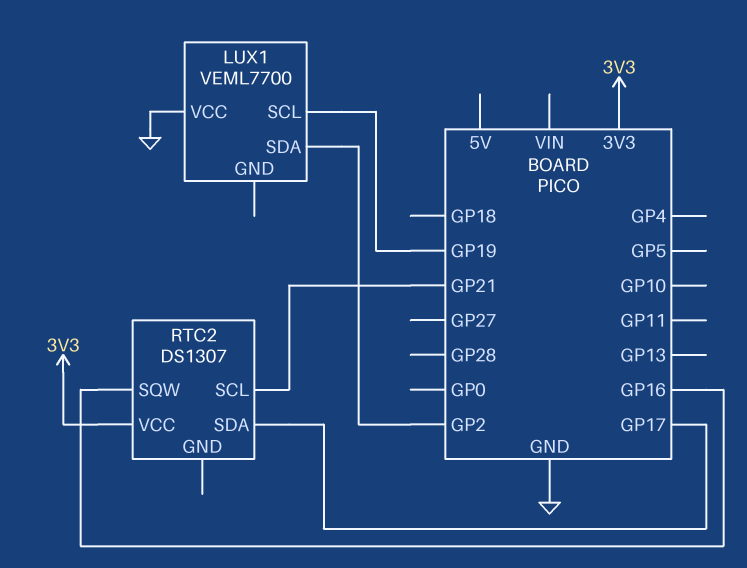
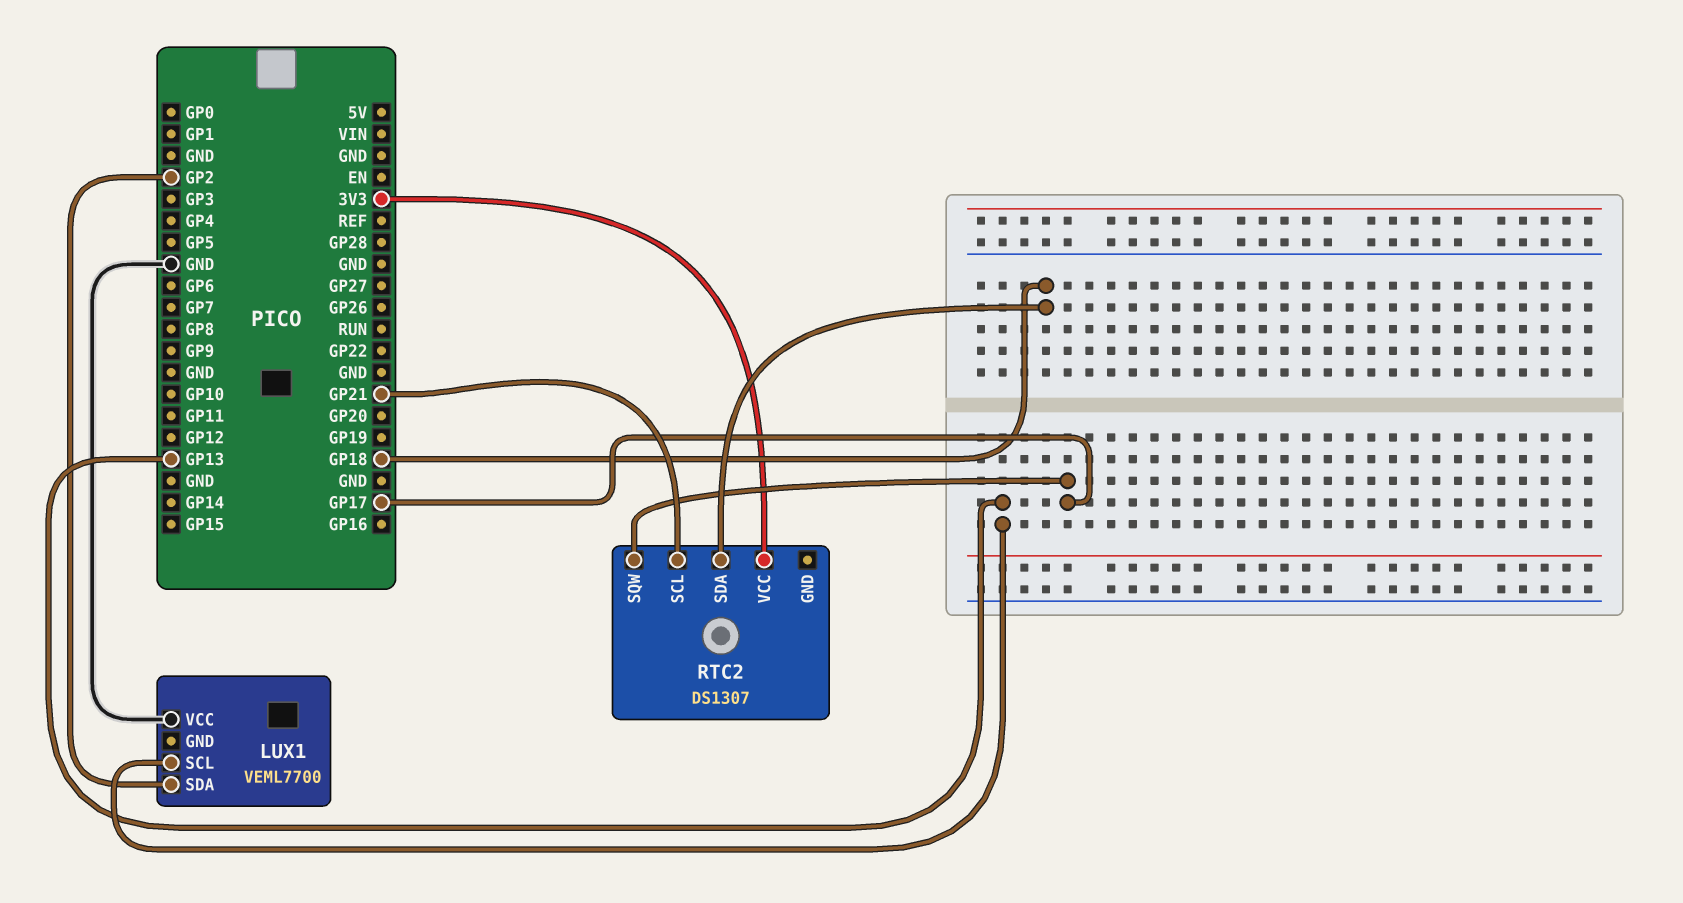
LUX1 pin SCL: GP19 -> GP13
RTC2 pin SDA: GP17 -> GP18
RTC2 pin SQW: GP16 -> GP17

